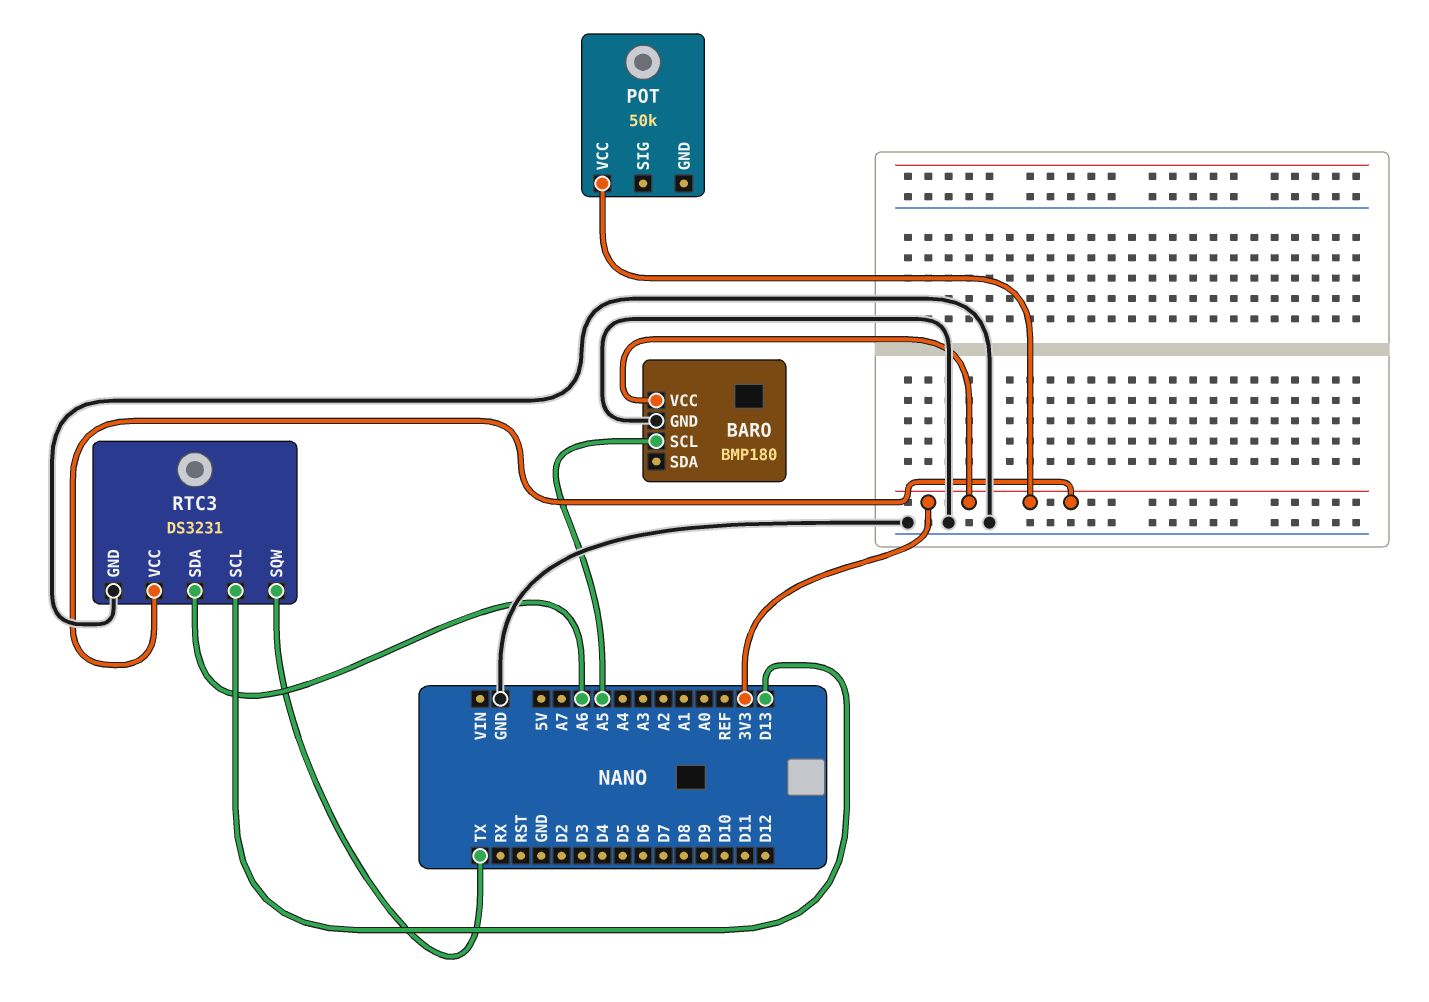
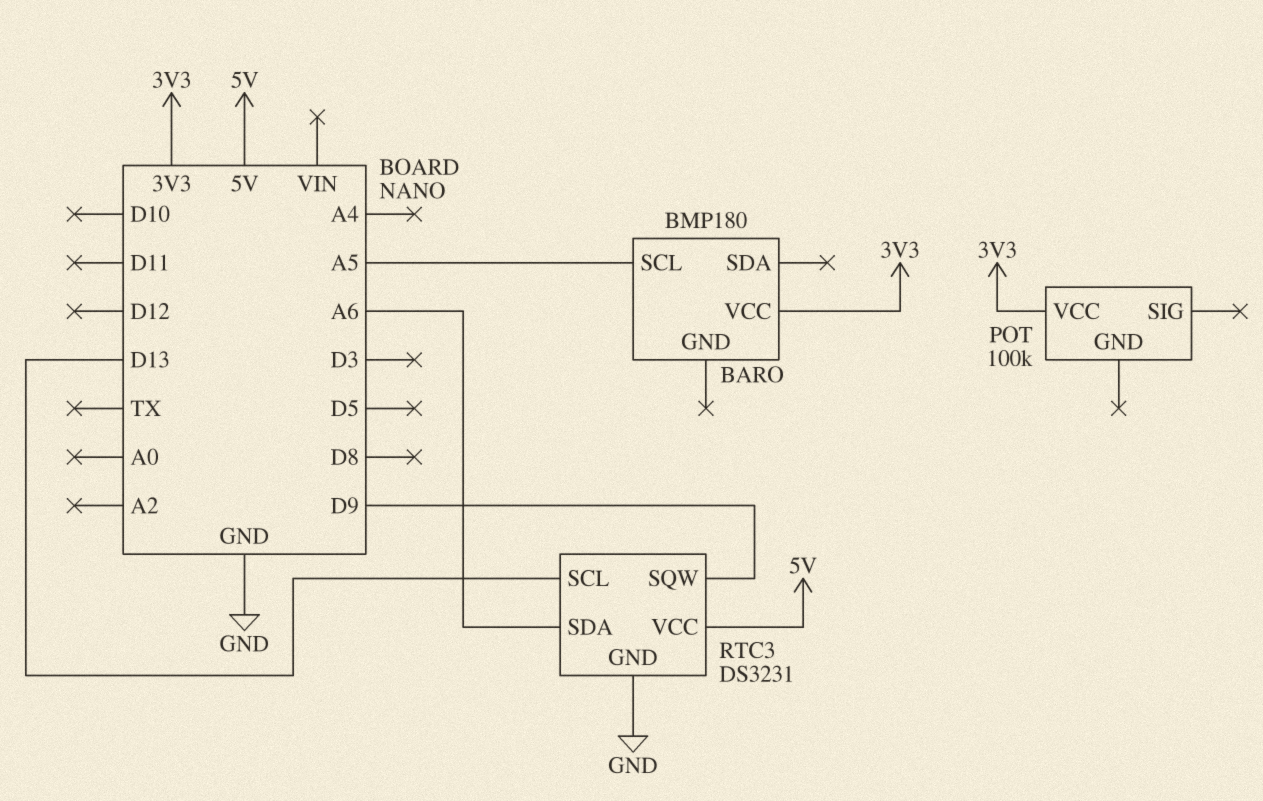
BARO pin GND: GND -> none
POT: 50k -> 100k
RTC3 pin SQW: TX -> D9
RTC3 pin VCC: 3V3 -> 5V

